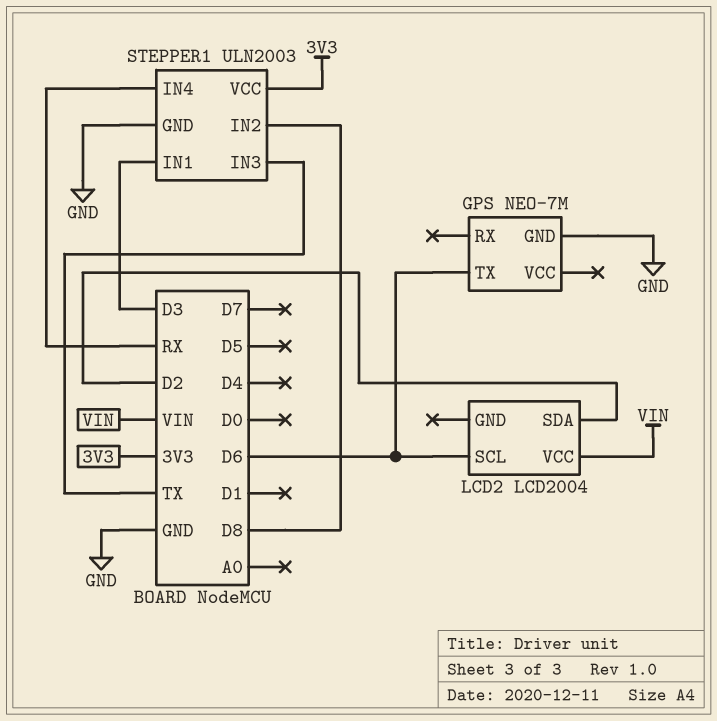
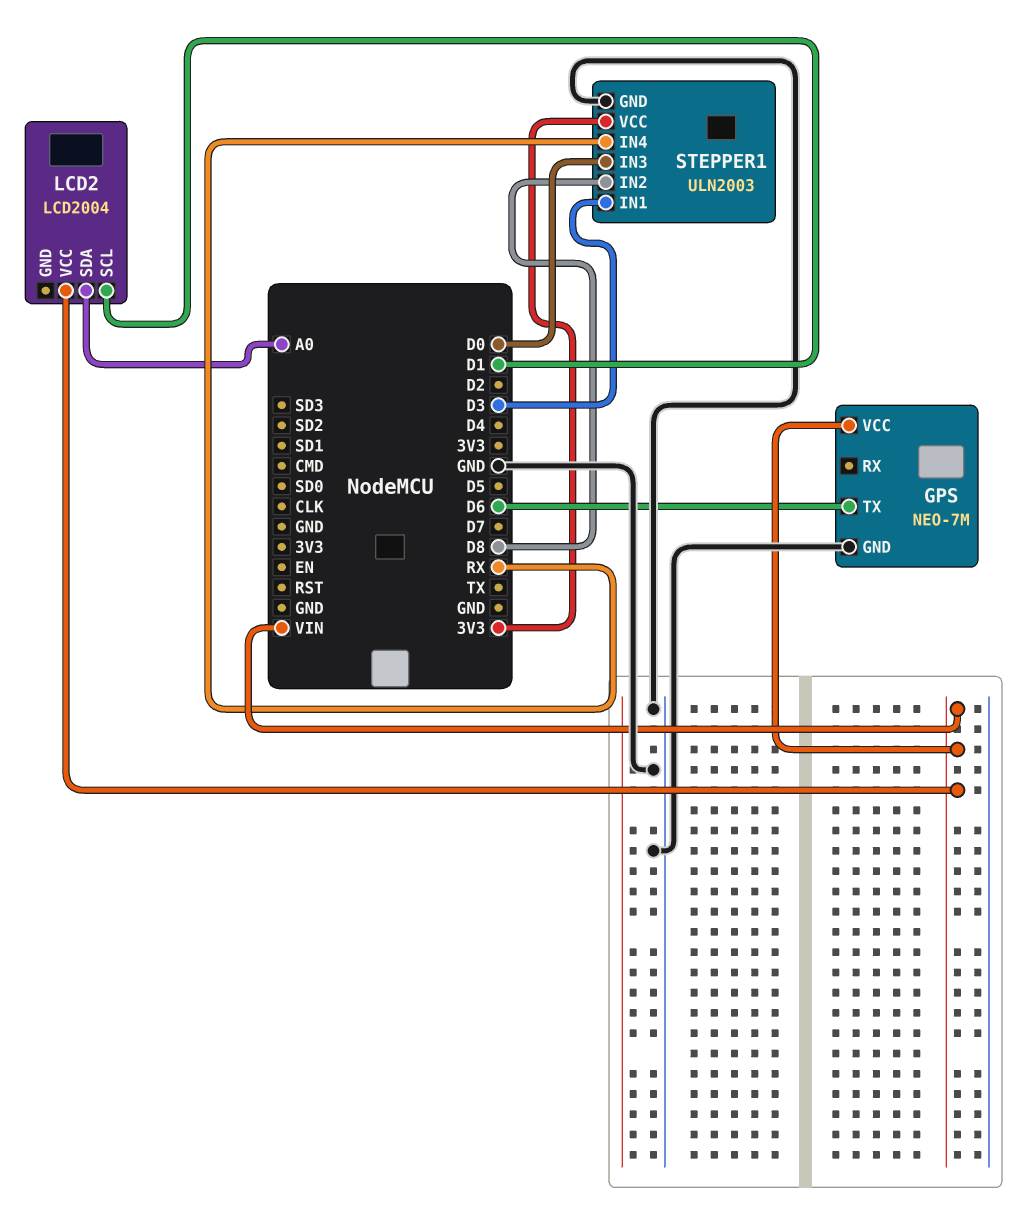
GPS pin VCC: none -> VIN
LCD2 pin SCL: D6 -> D1
LCD2 pin SDA: D2 -> A0
STEPPER1 pin IN3: TX -> D0

